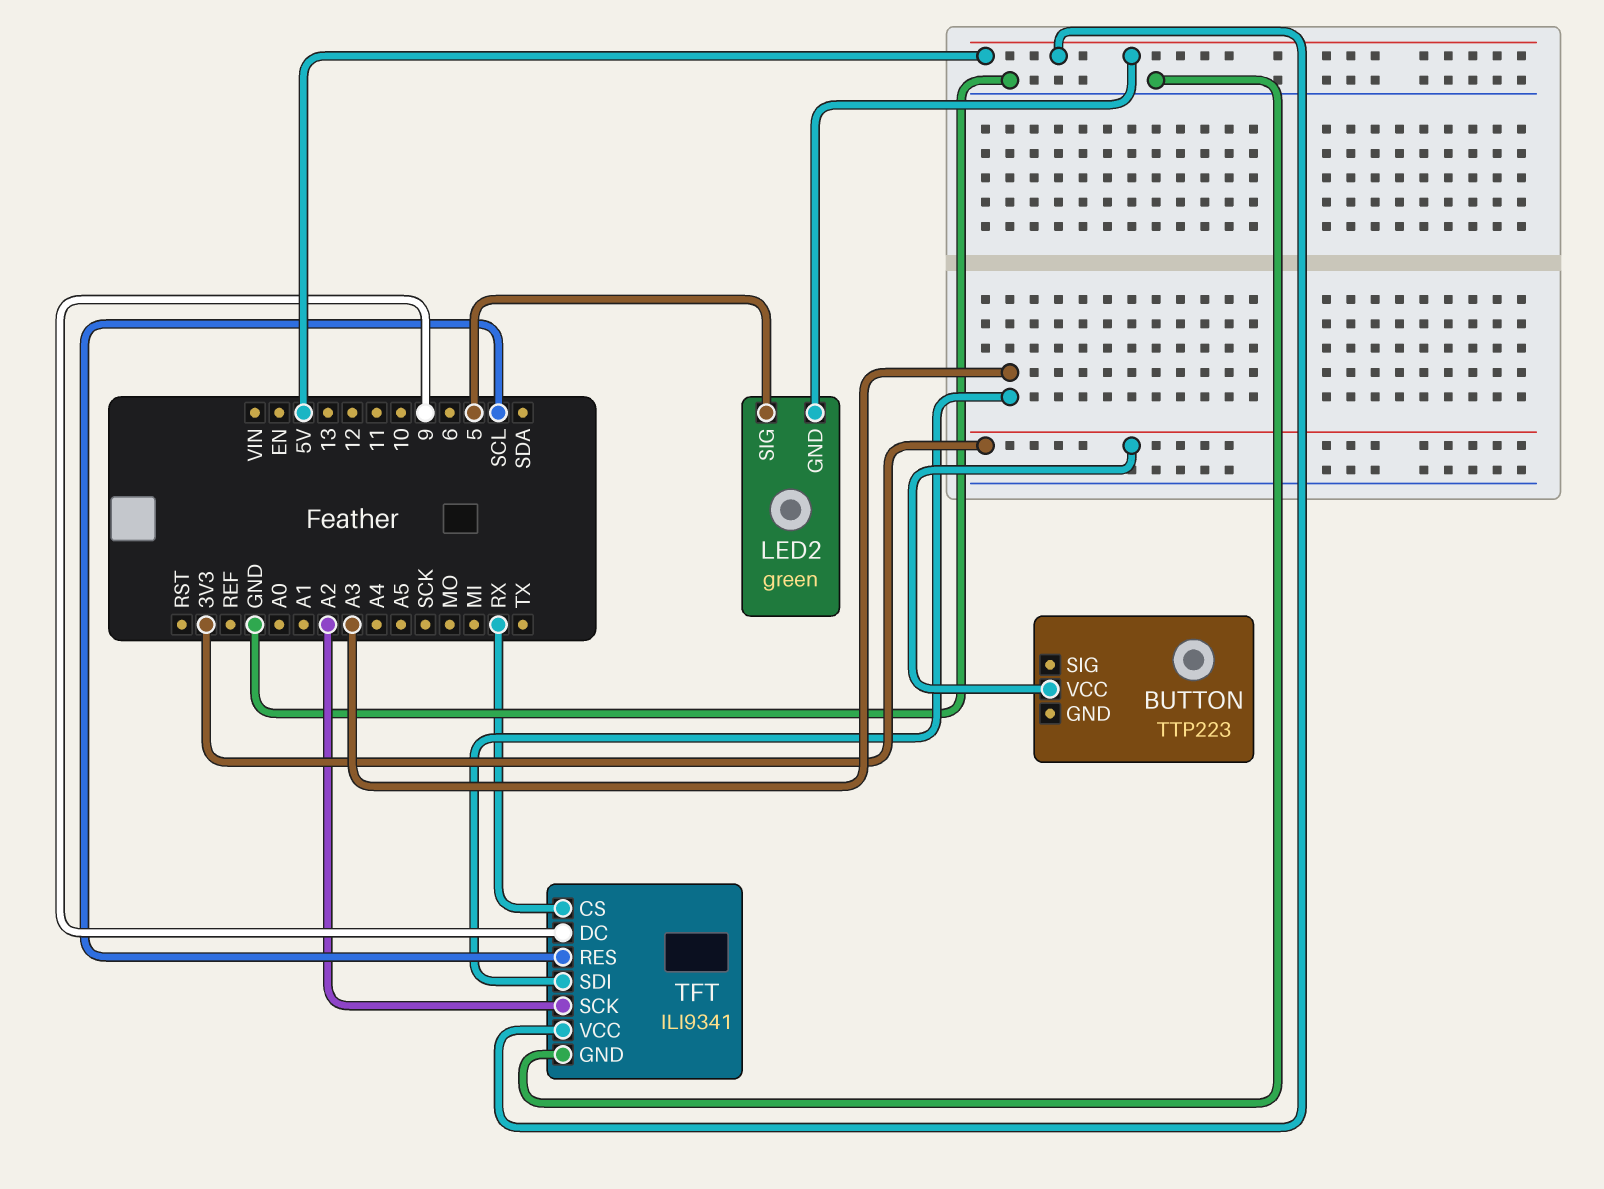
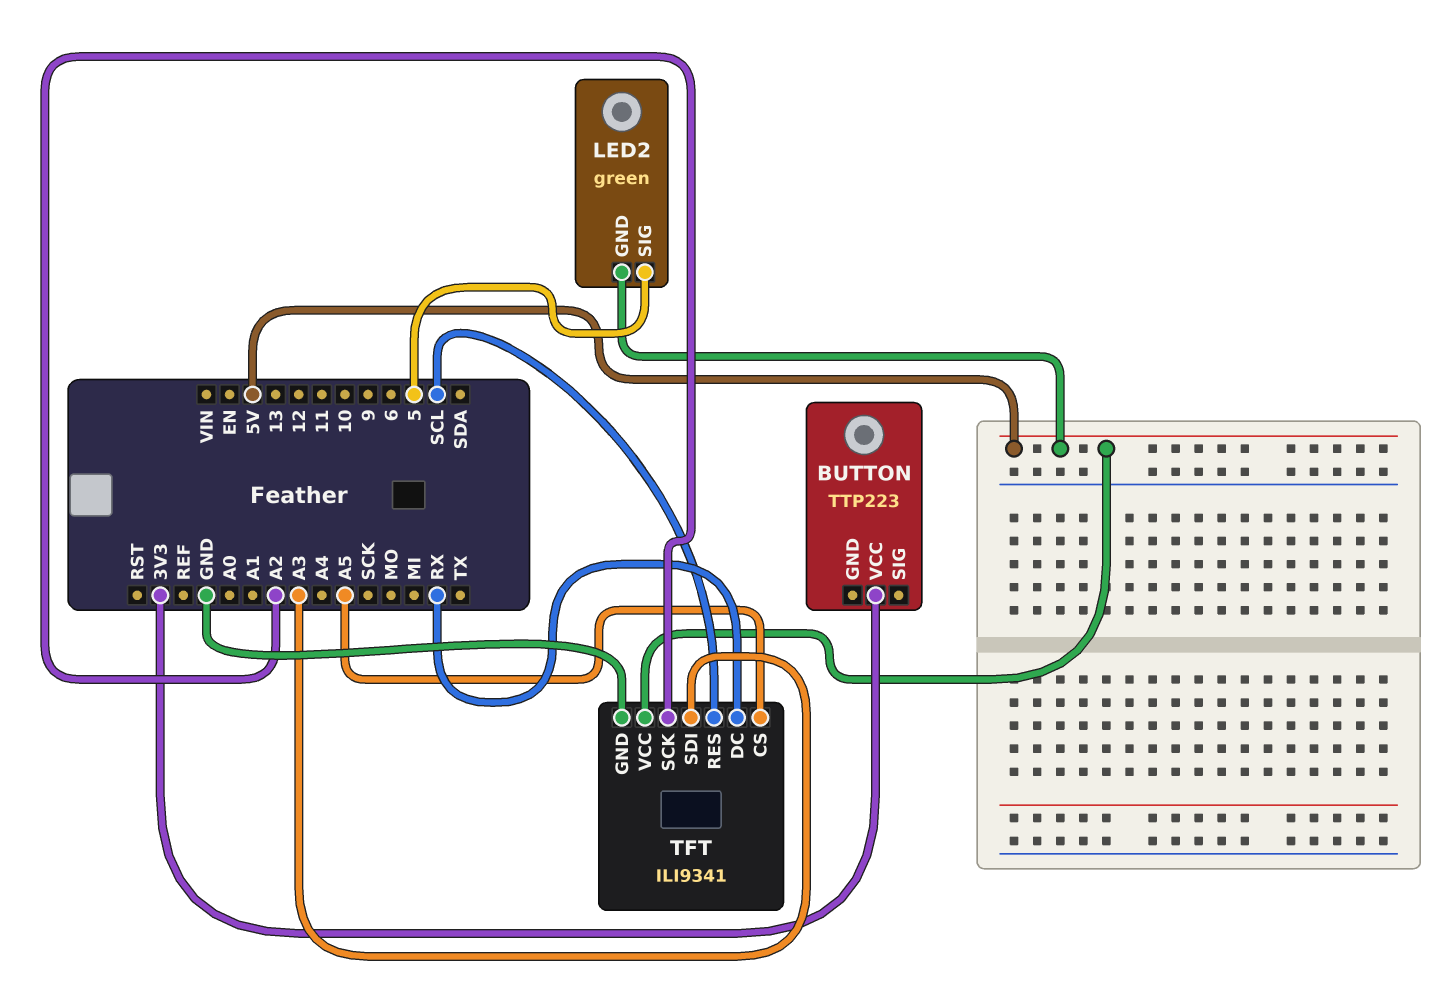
TFT pin CS: RX -> A5
TFT pin DC: 9 -> RX

